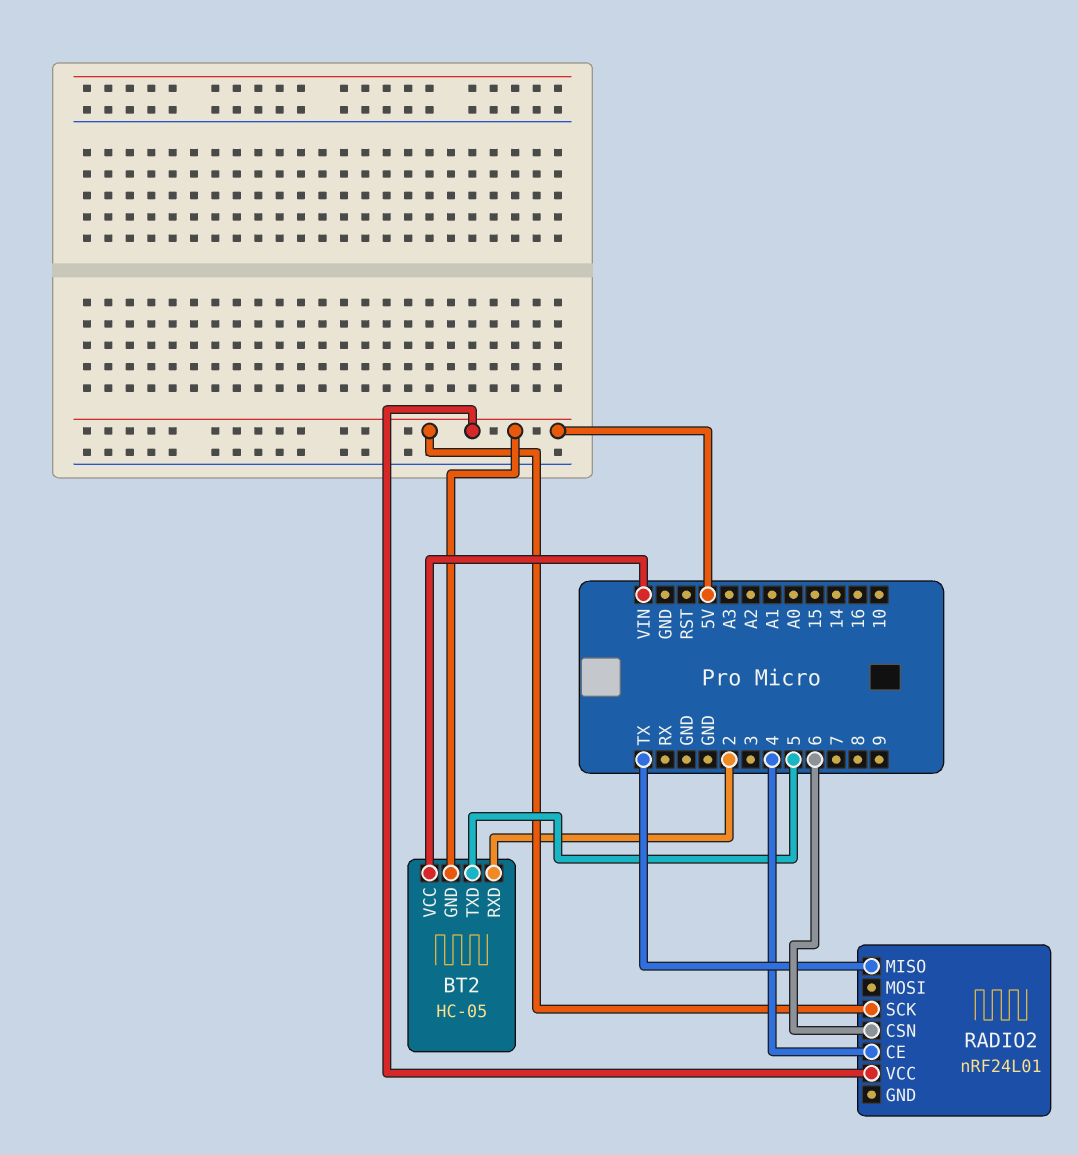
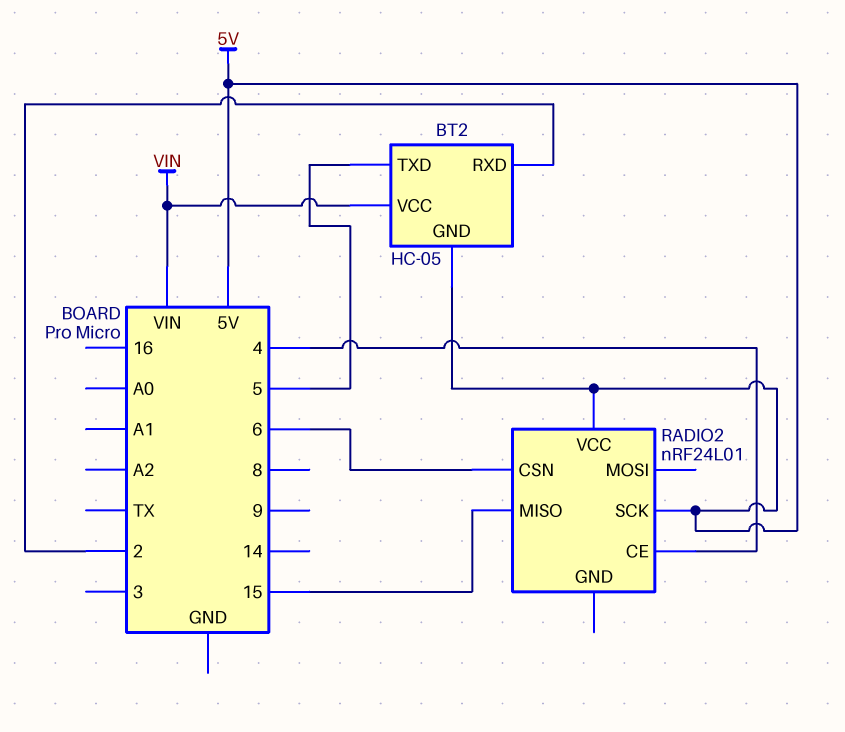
RADIO2 pin MISO: TX -> 15

